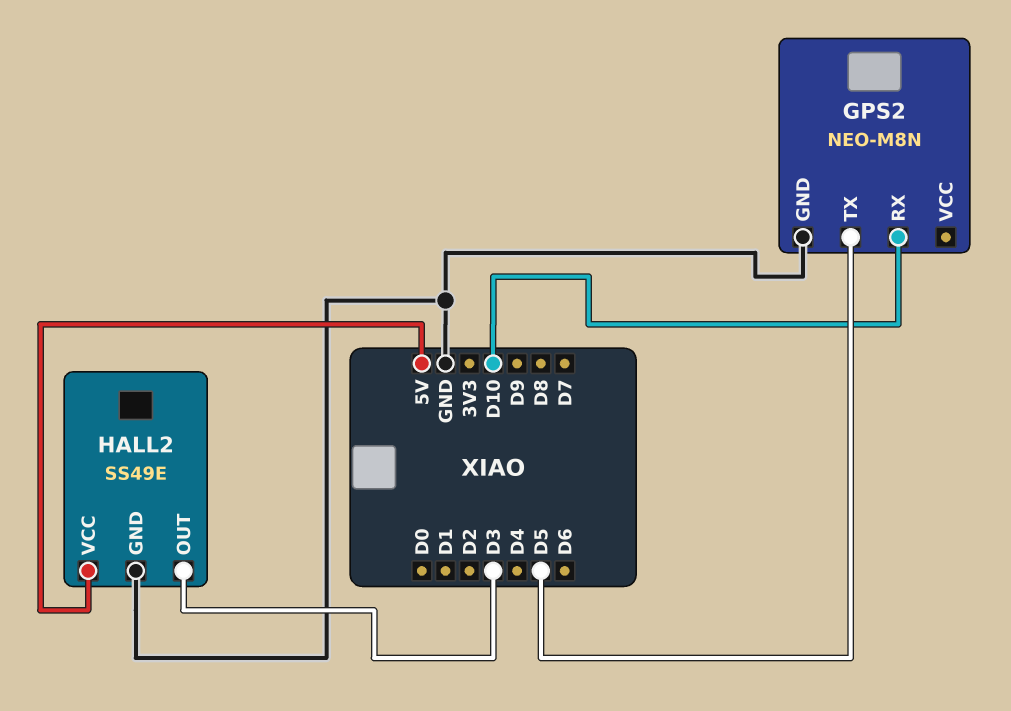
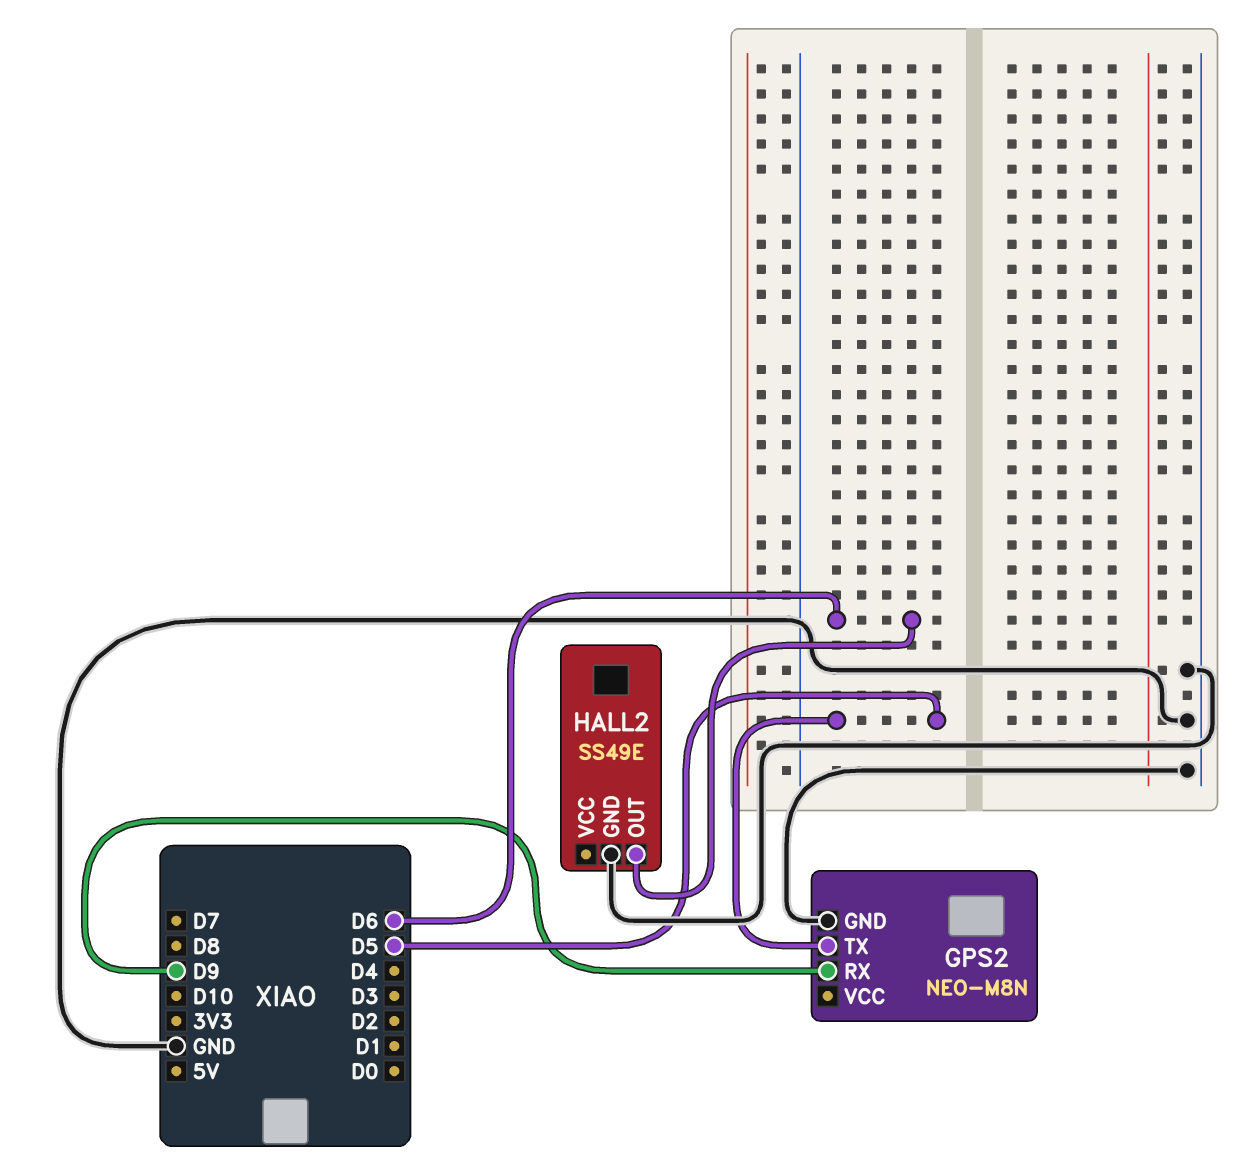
GPS2 pin RX: D10 -> D9
HALL2 pin OUT: D3 -> D6
HALL2 pin VCC: 5V -> none

